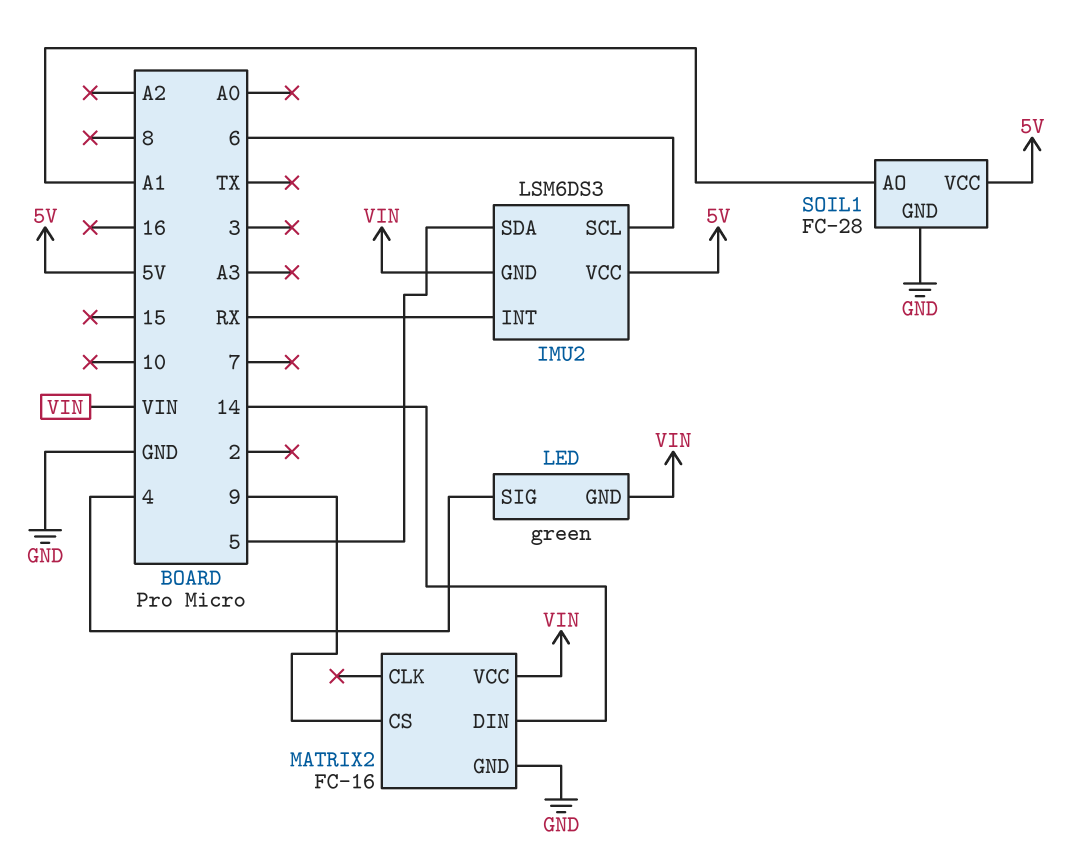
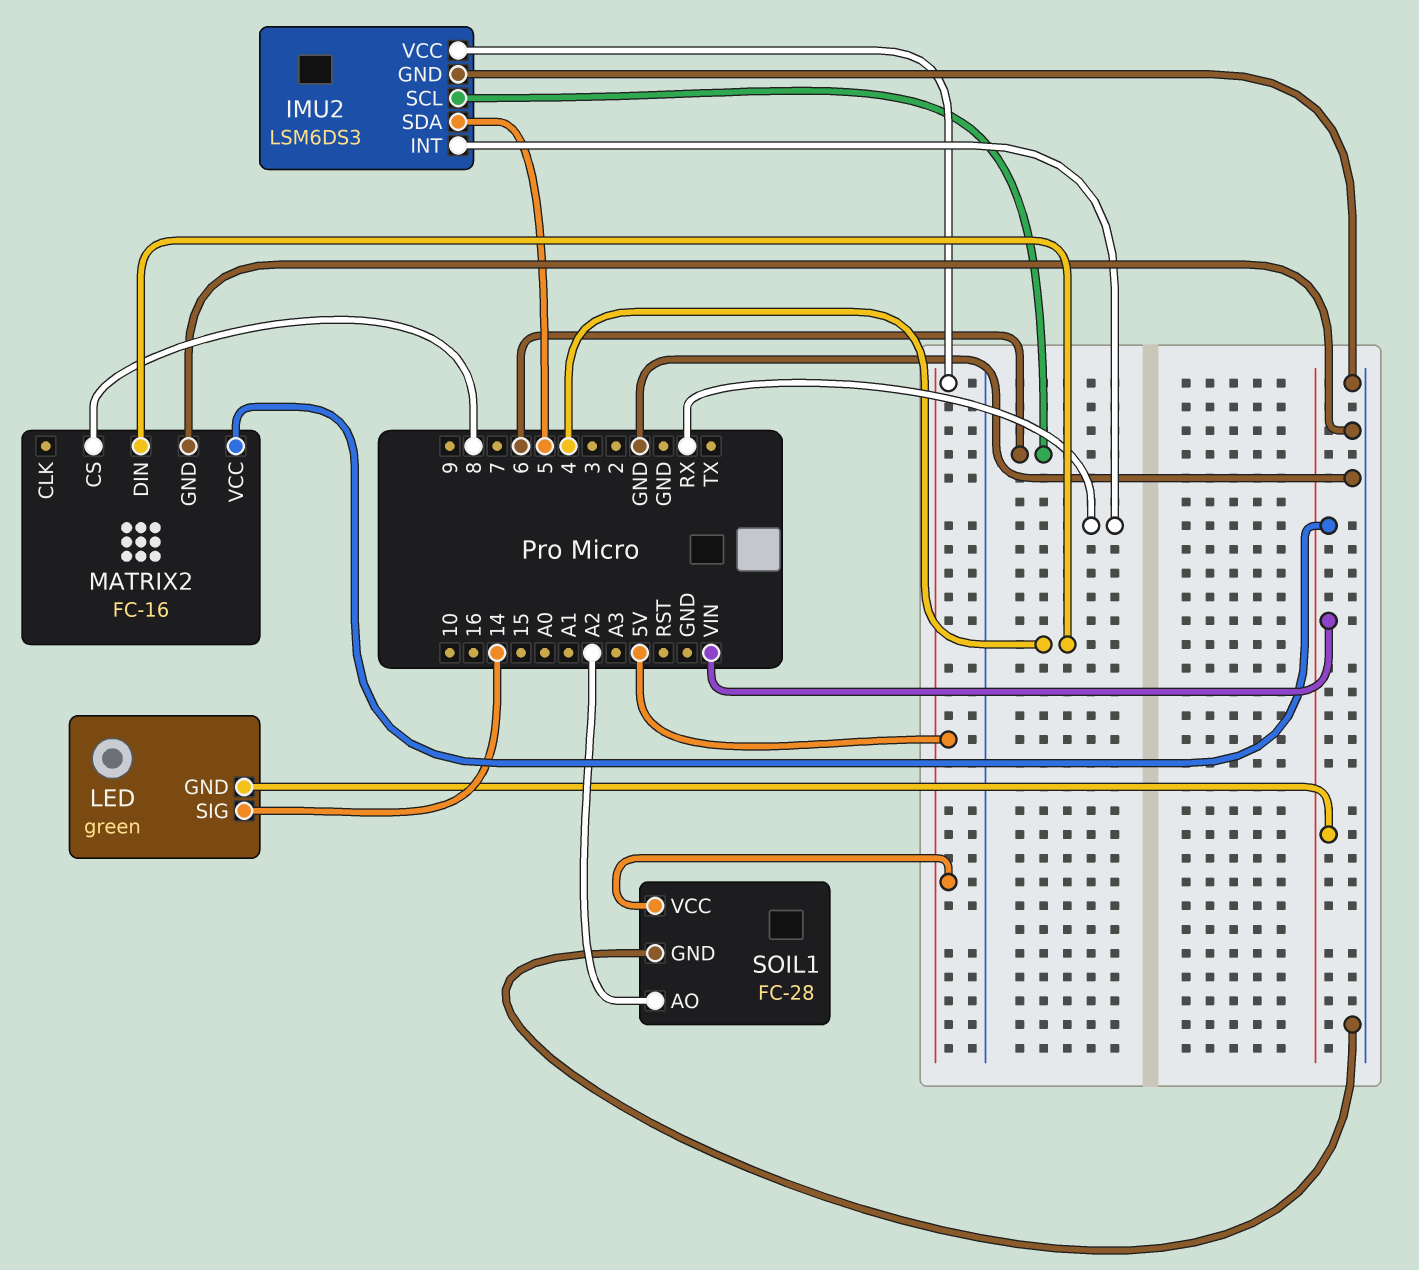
IMU2 pin GND: VIN -> GND
LED pin SIG: 4 -> 14
MATRIX2 pin CS: 9 -> 8
MATRIX2 pin DIN: 14 -> 4
SOIL1 pin AO: A1 -> A2

